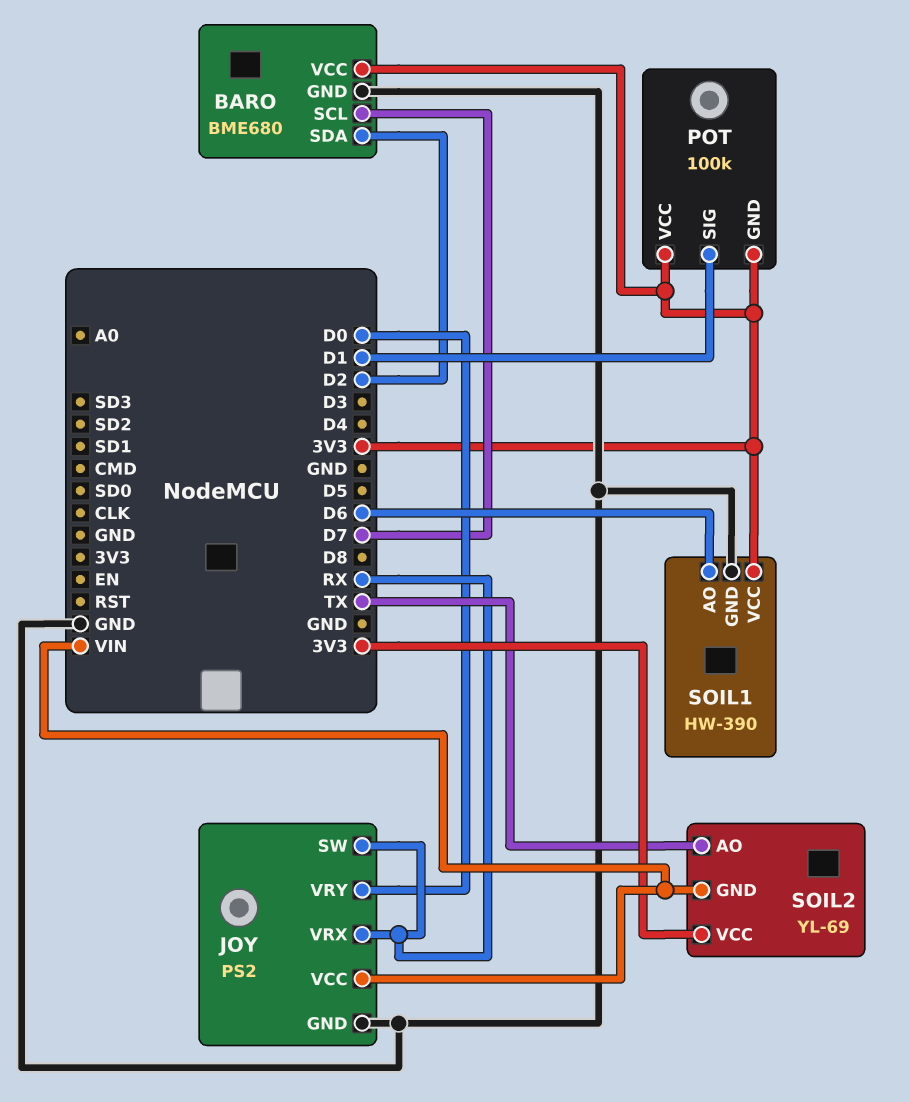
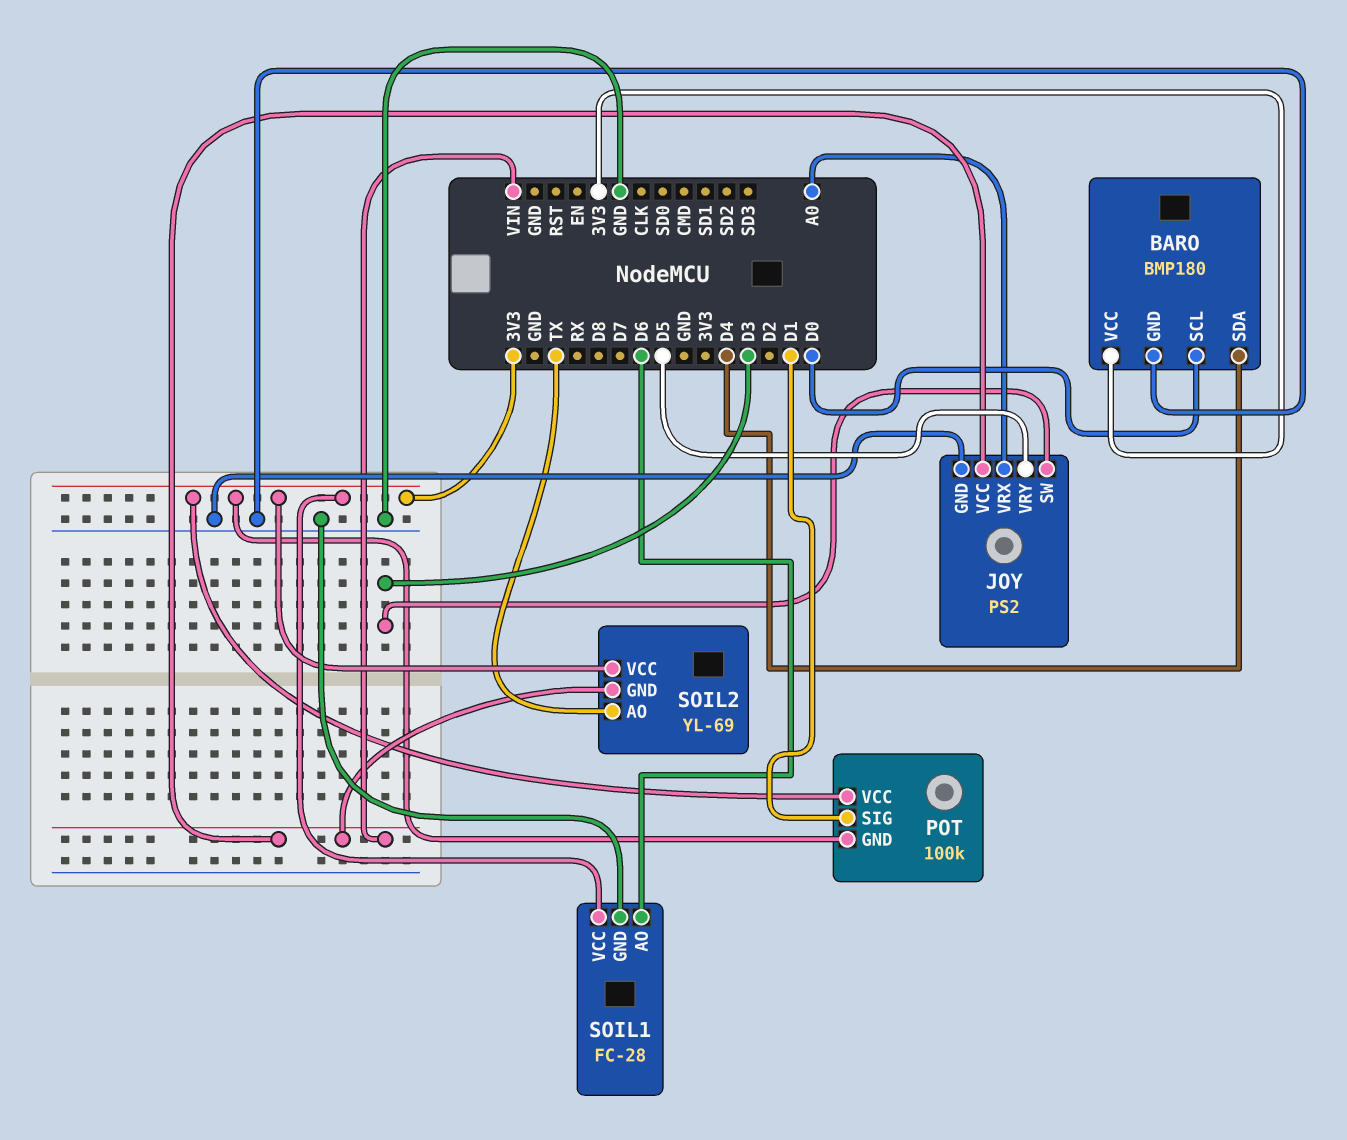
BARO: BME680 -> BMP180
BARO pin SCL: D7 -> D0
BARO pin SDA: D2 -> D4
JOY pin SW: RX -> D3
JOY pin VRX: RX -> A0
JOY pin VRY: D0 -> D5
SOIL1: HW-390 -> FC-28

